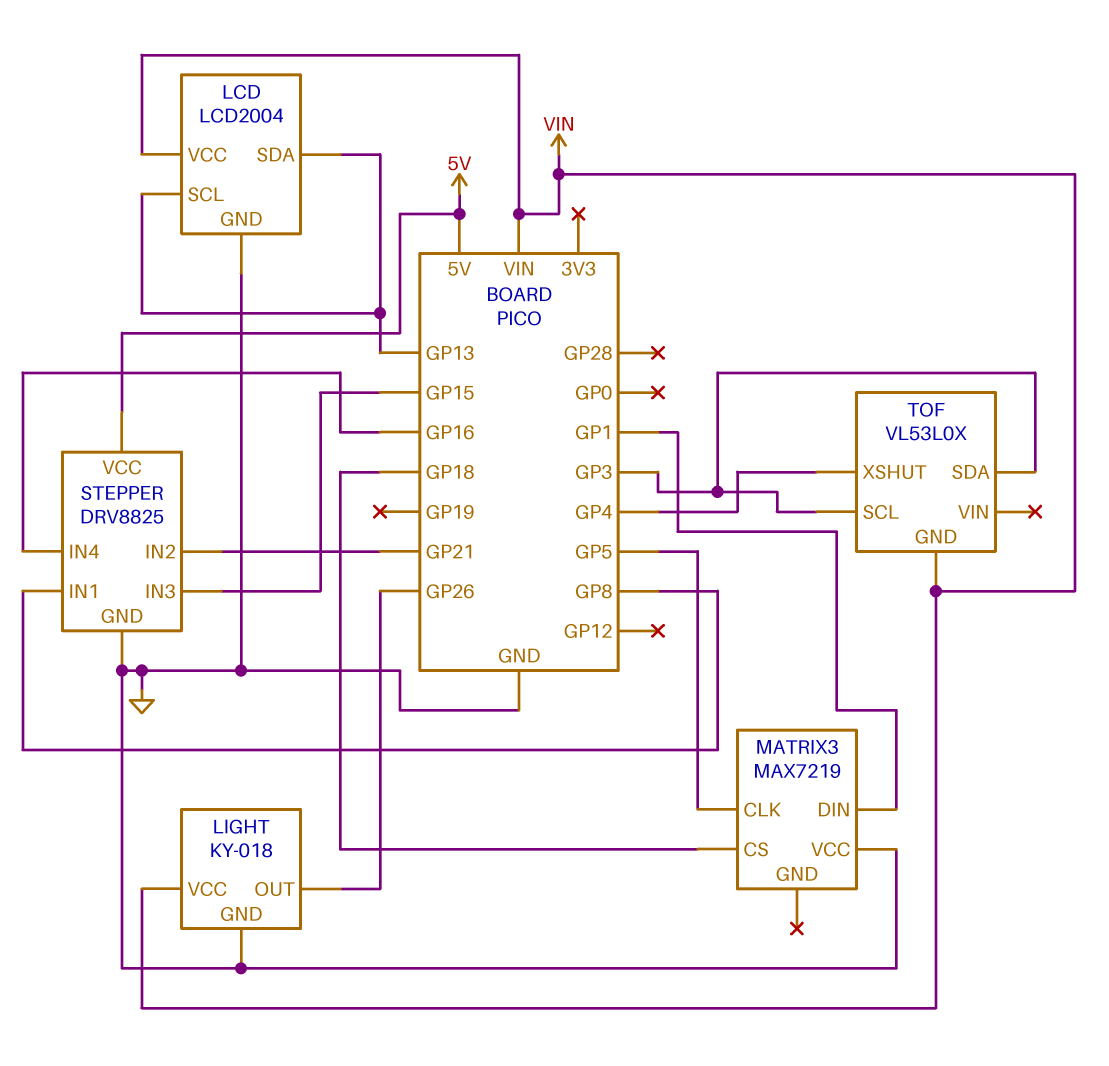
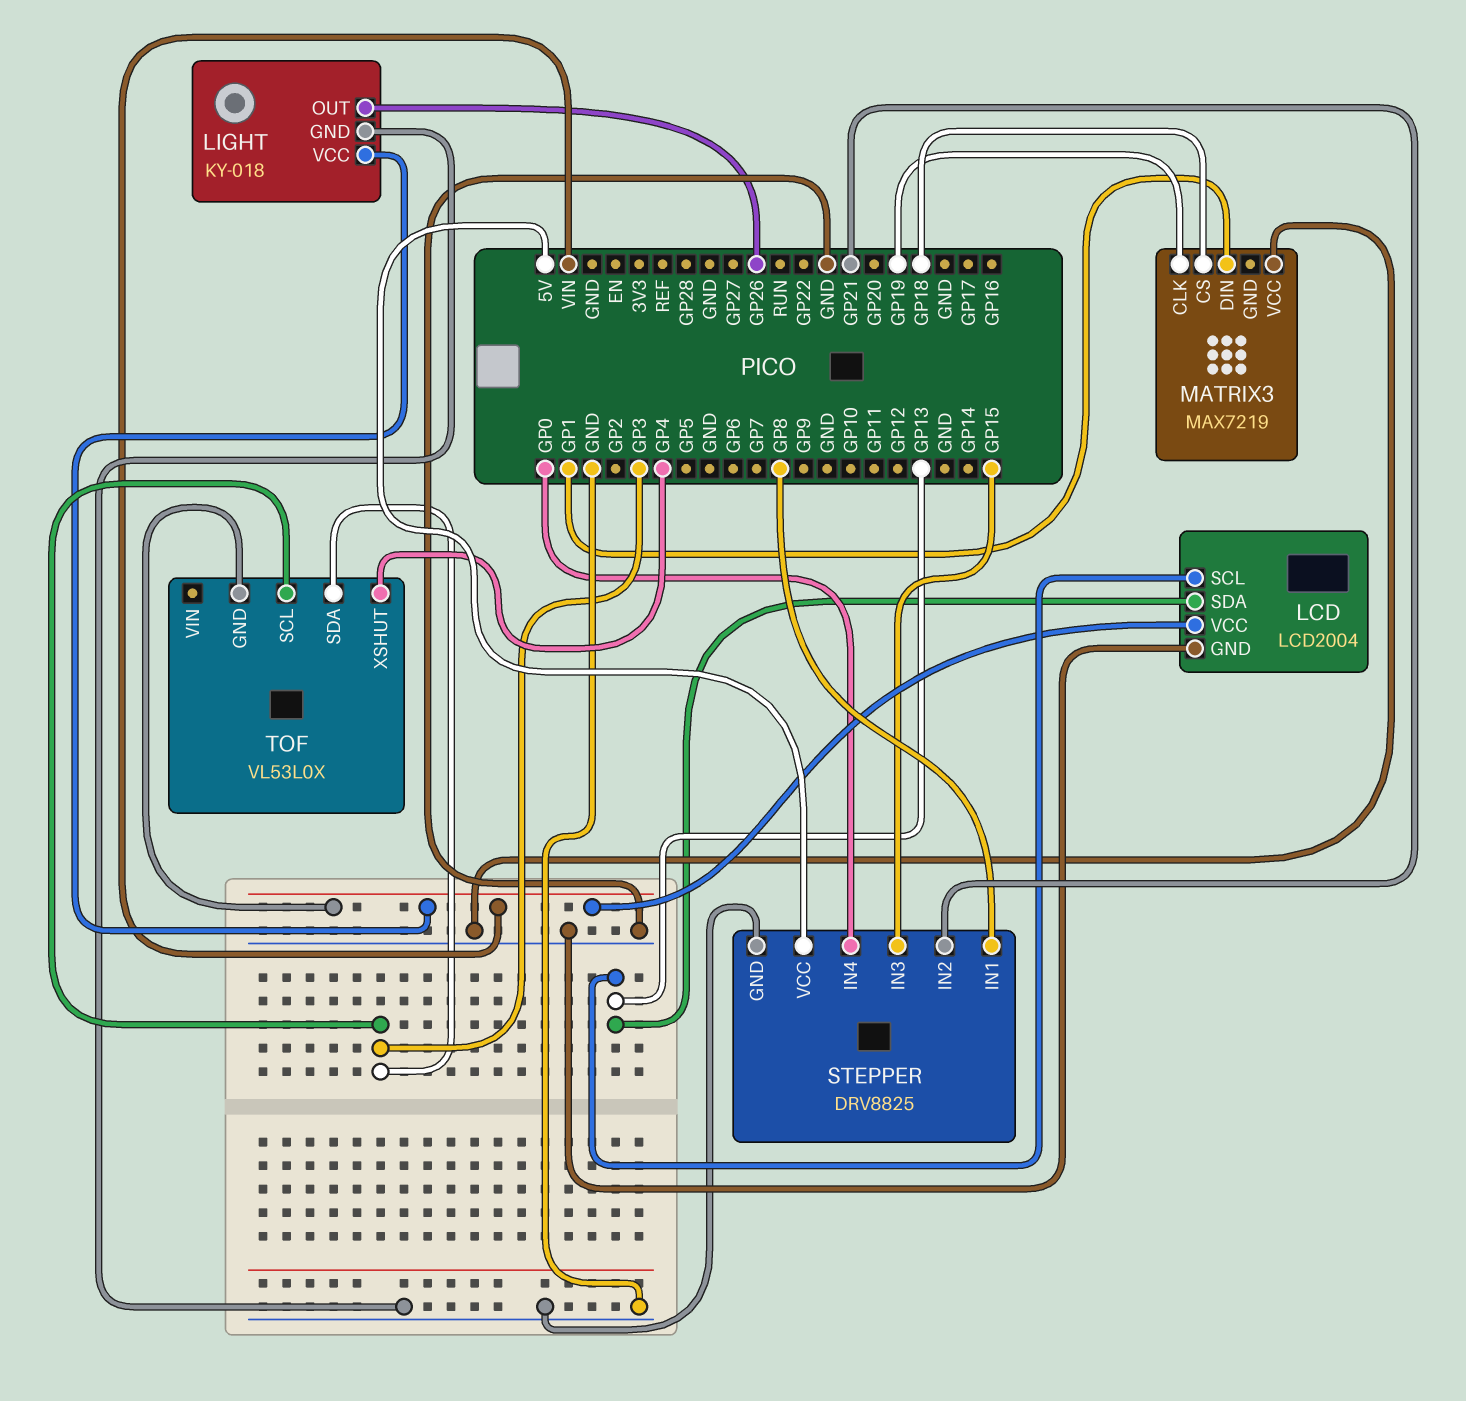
MATRIX3 pin CLK: GP5 -> GP19
STEPPER pin IN4: GP16 -> GP0

